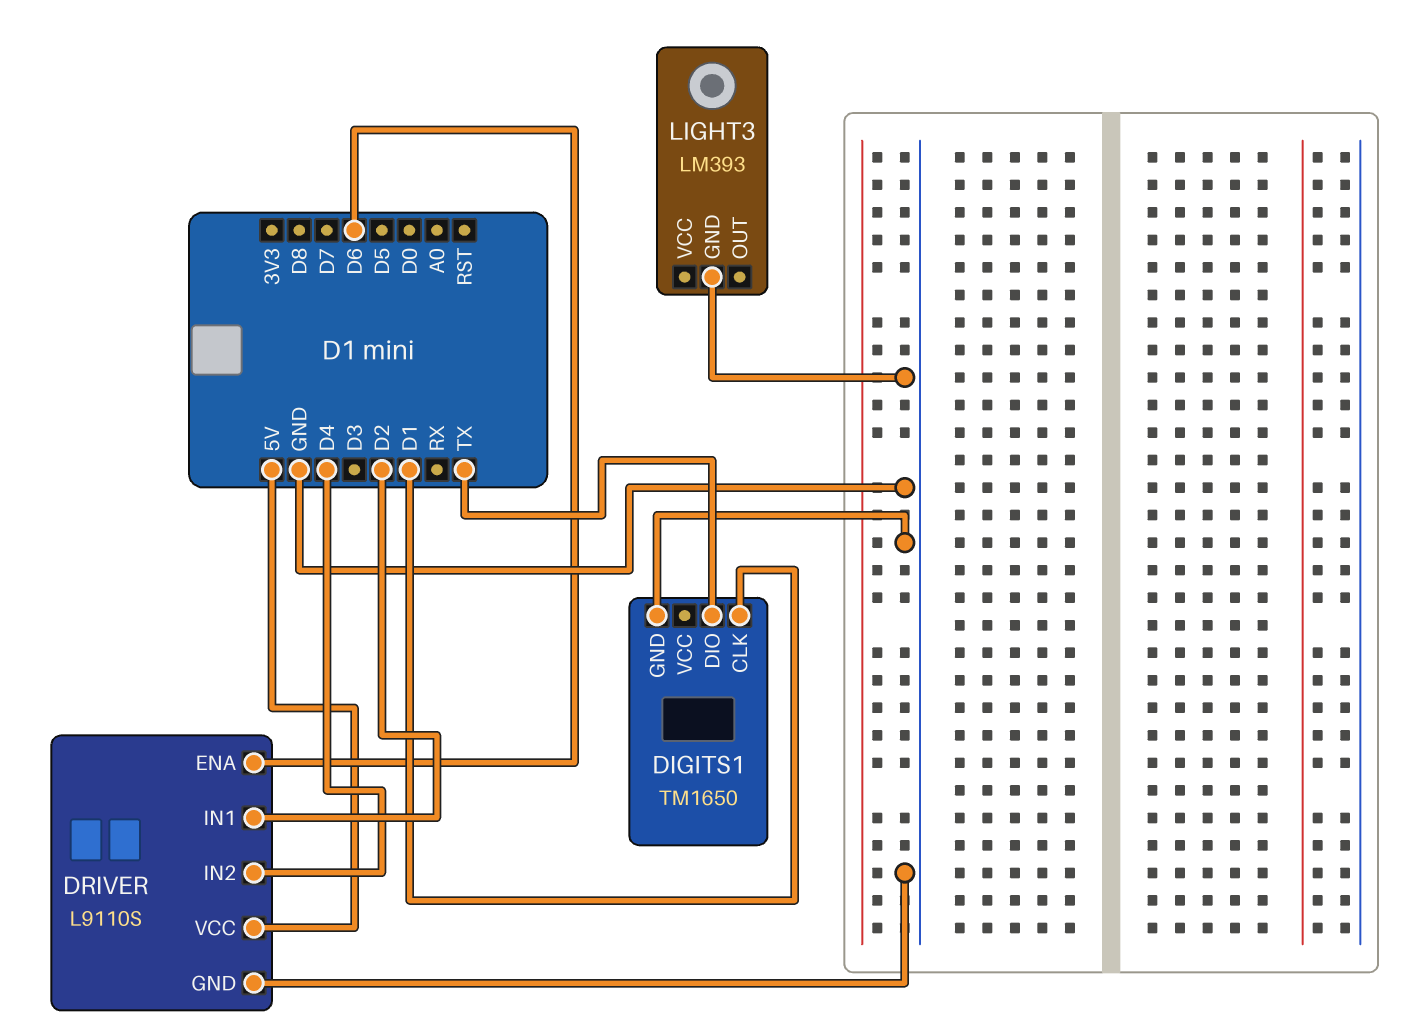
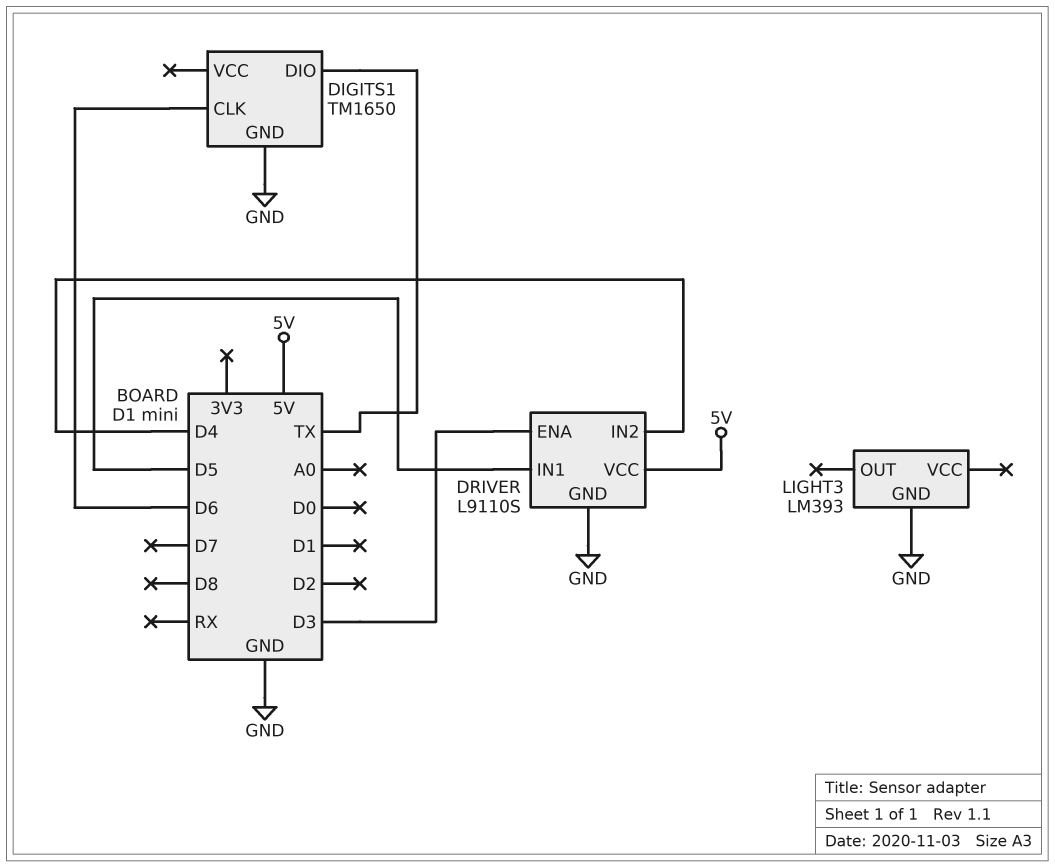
DIGITS1 pin CLK: D1 -> D6
DRIVER pin ENA: D6 -> D3
DRIVER pin IN1: D2 -> D5

